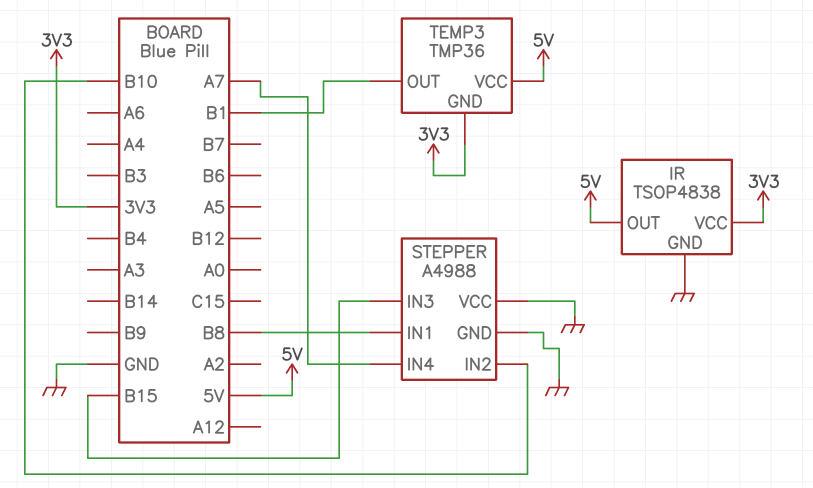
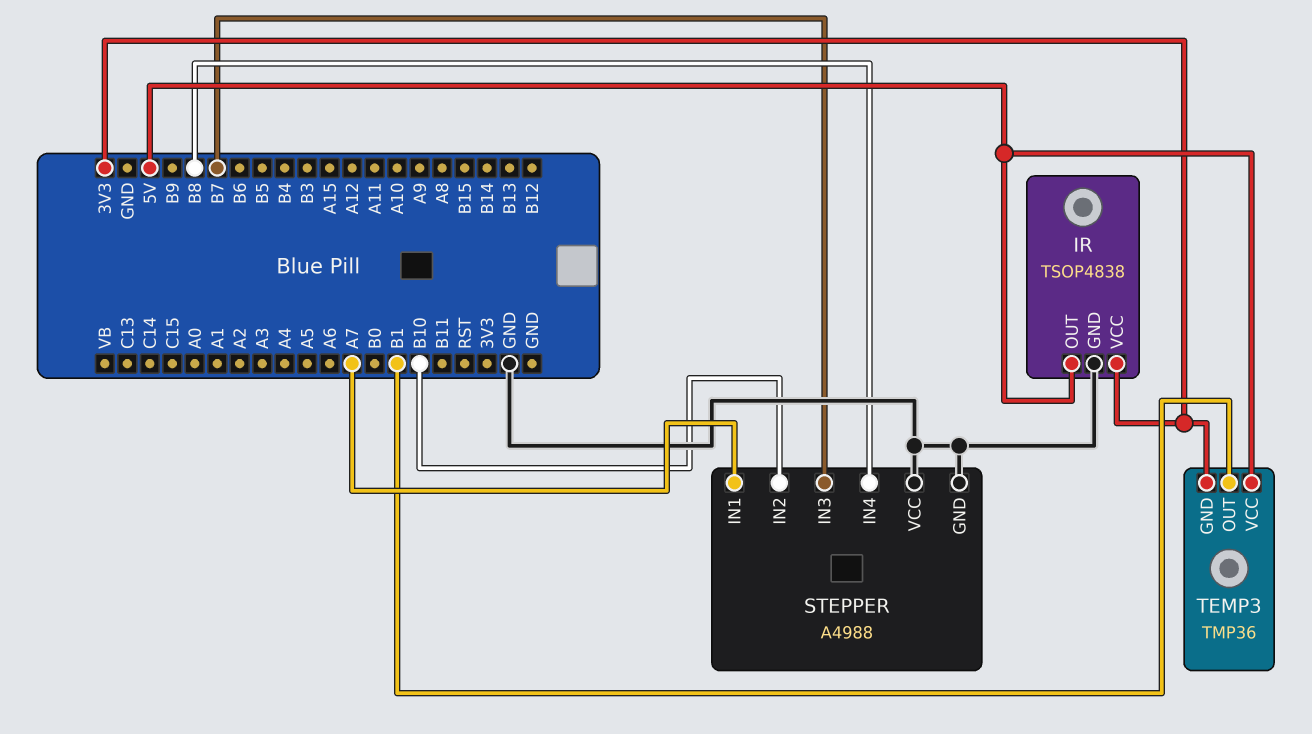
STEPPER pin IN1: B8 -> A7
STEPPER pin IN3: B15 -> B7
STEPPER pin IN4: A7 -> B8

